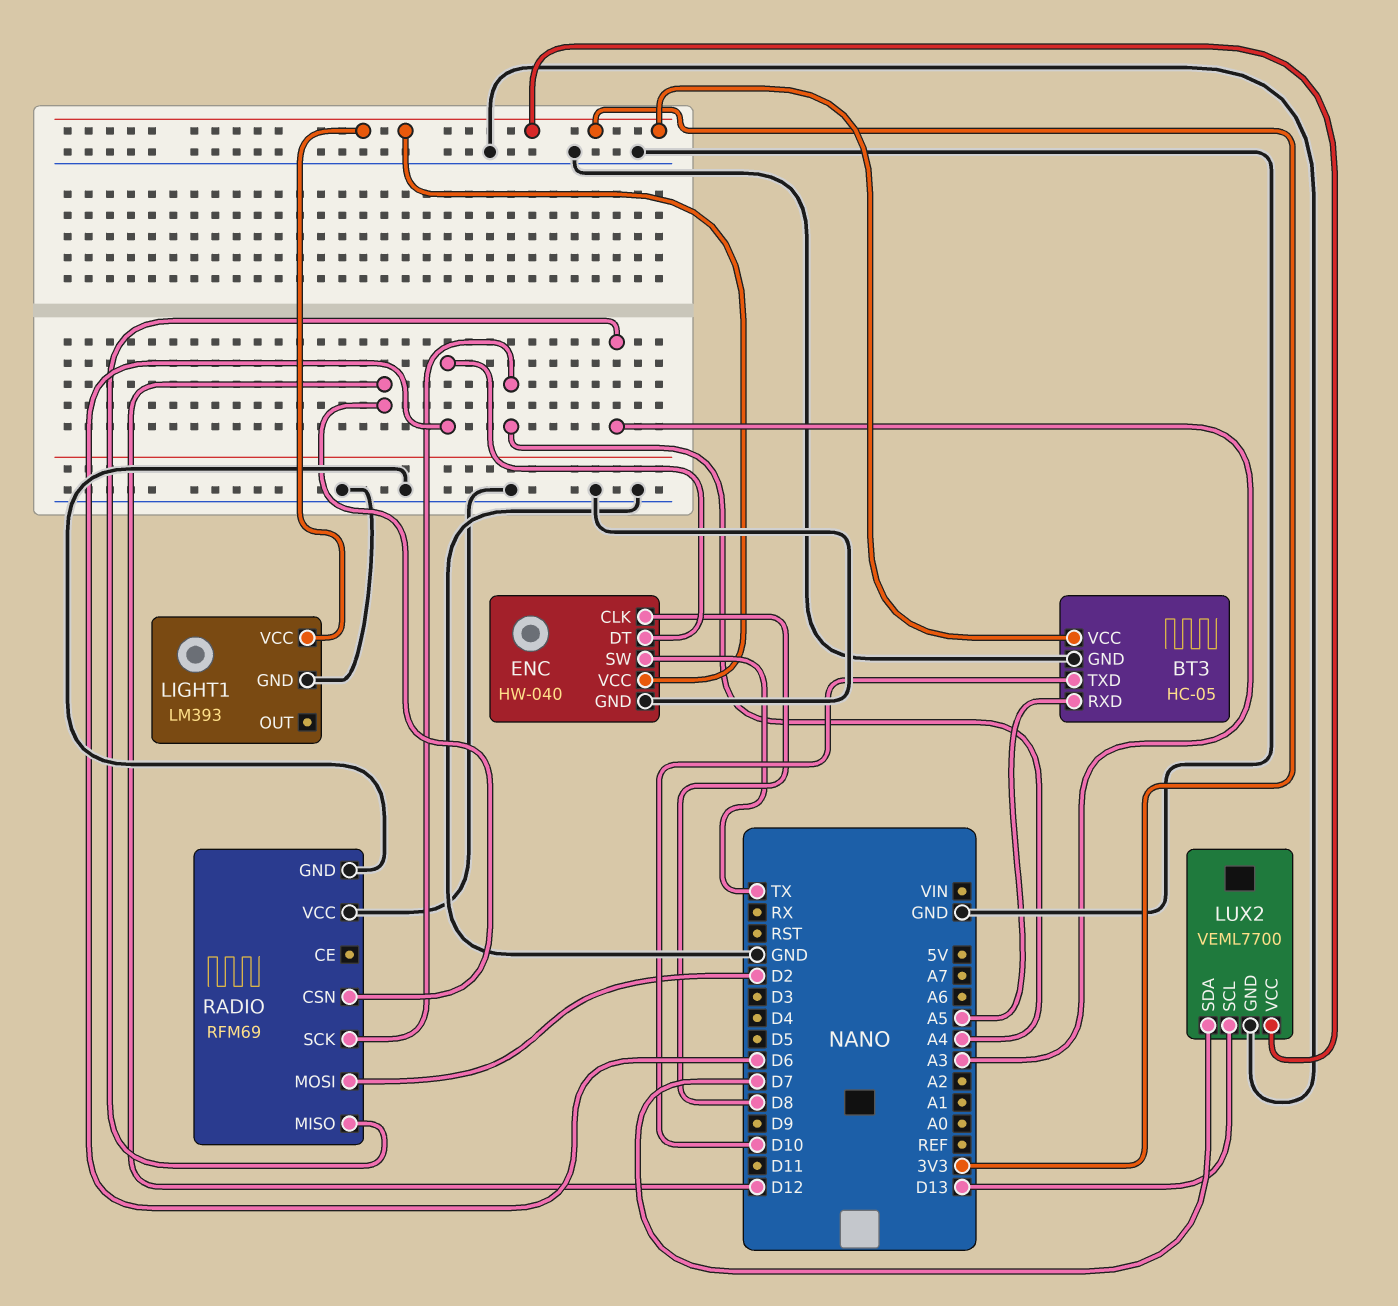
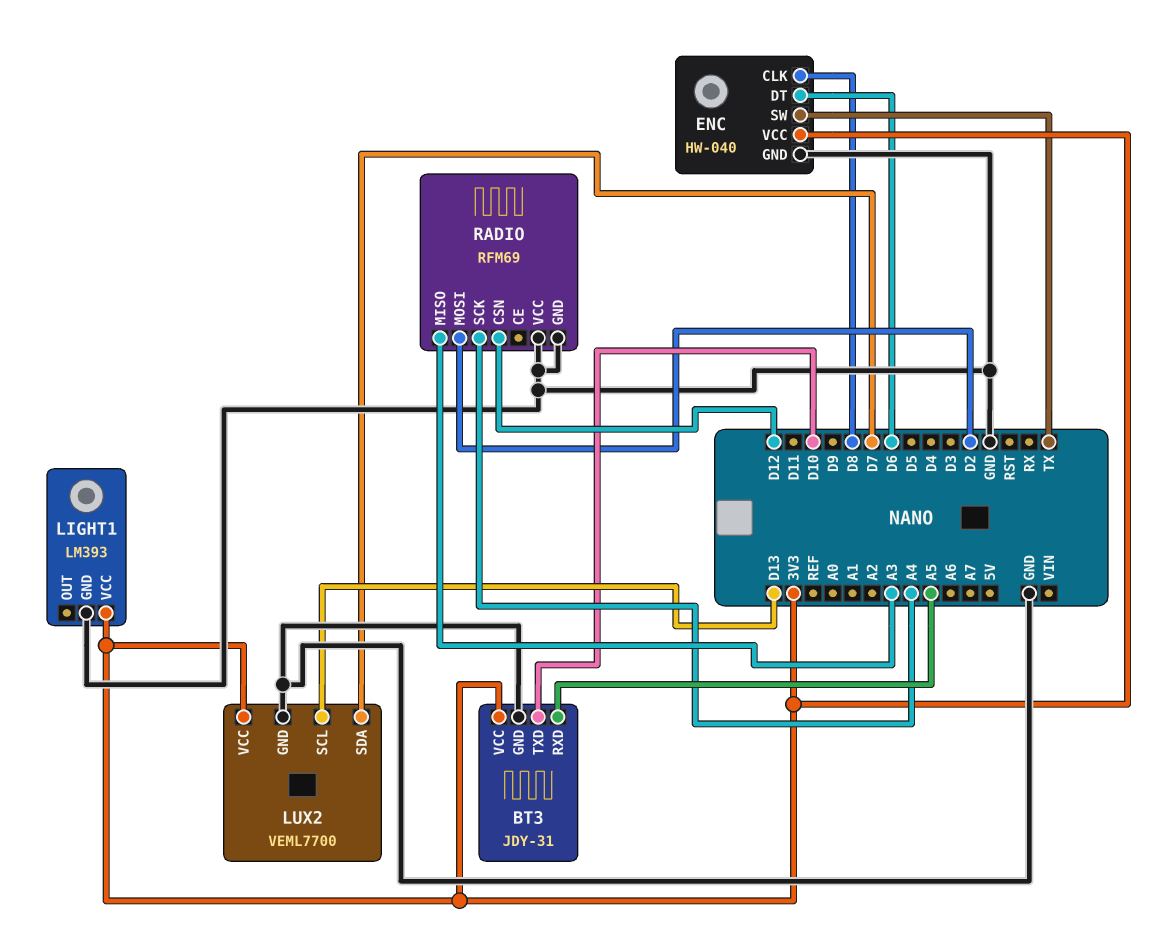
BT3: HC-05 -> JDY-31

